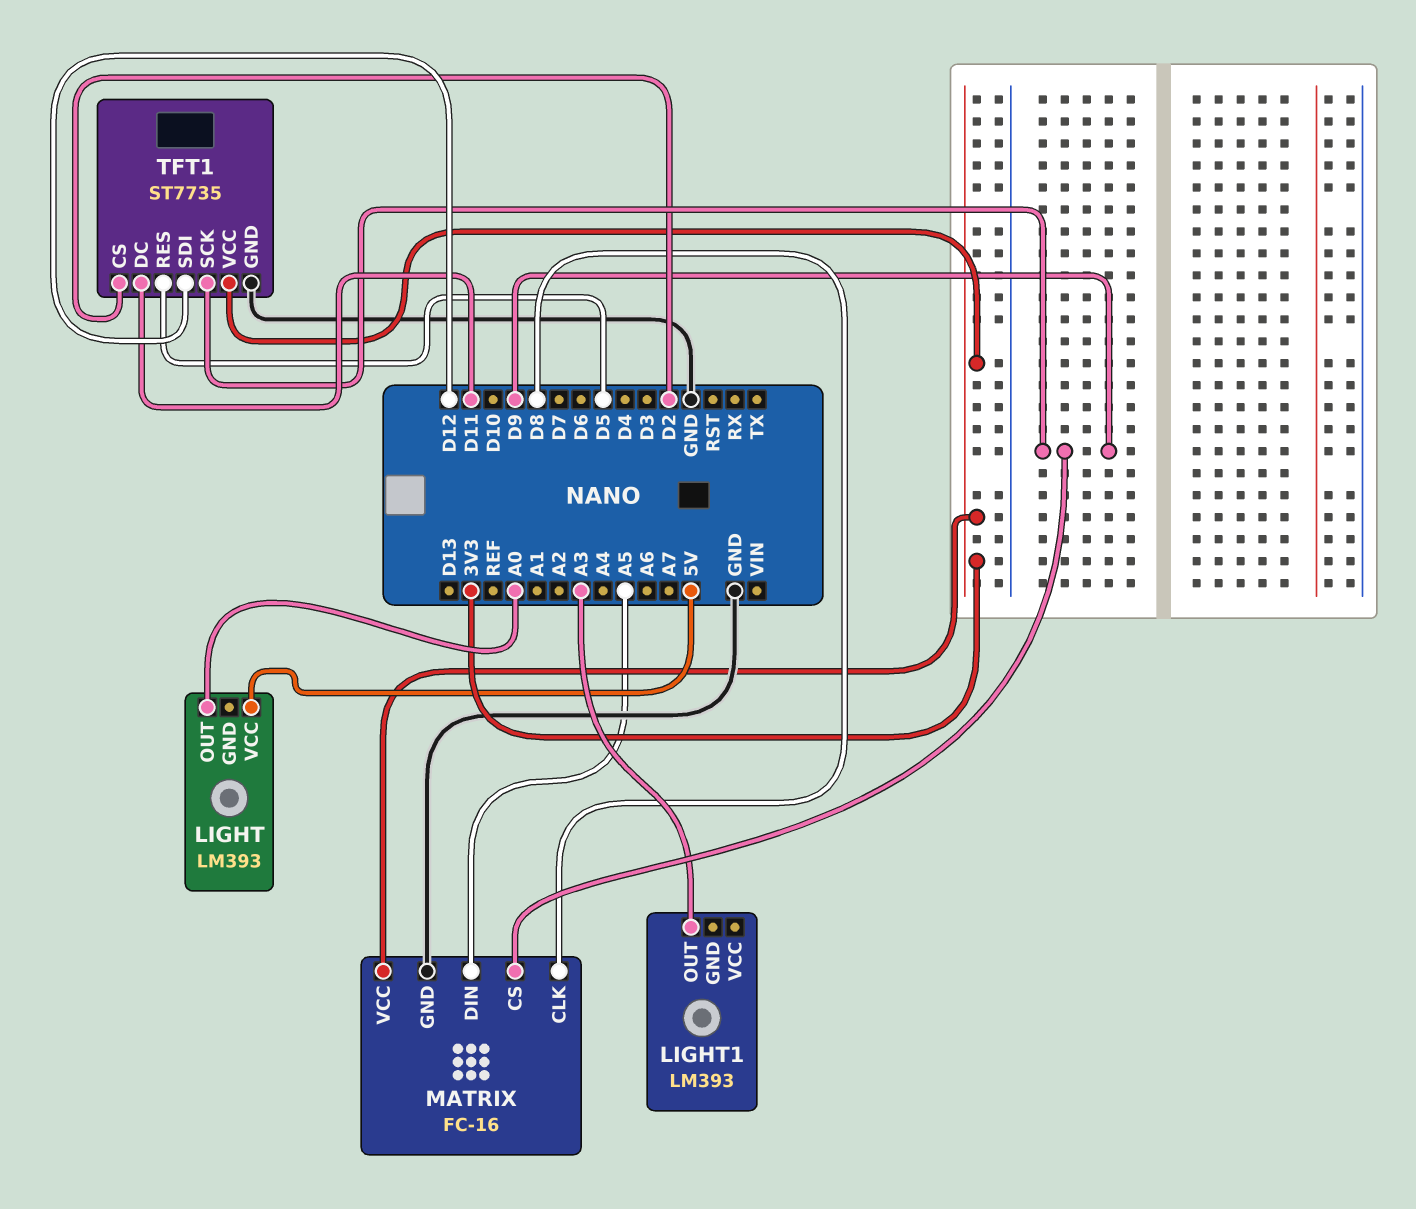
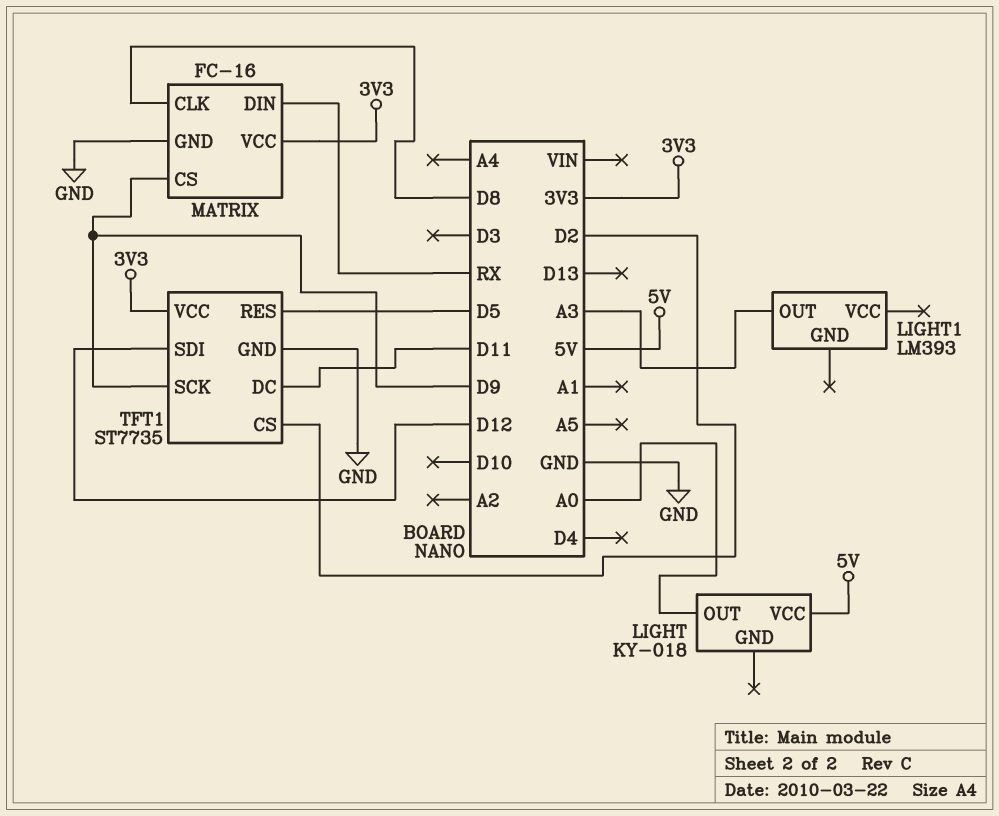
LIGHT: LM393 -> KY-018
MATRIX pin DIN: A5 -> RX

